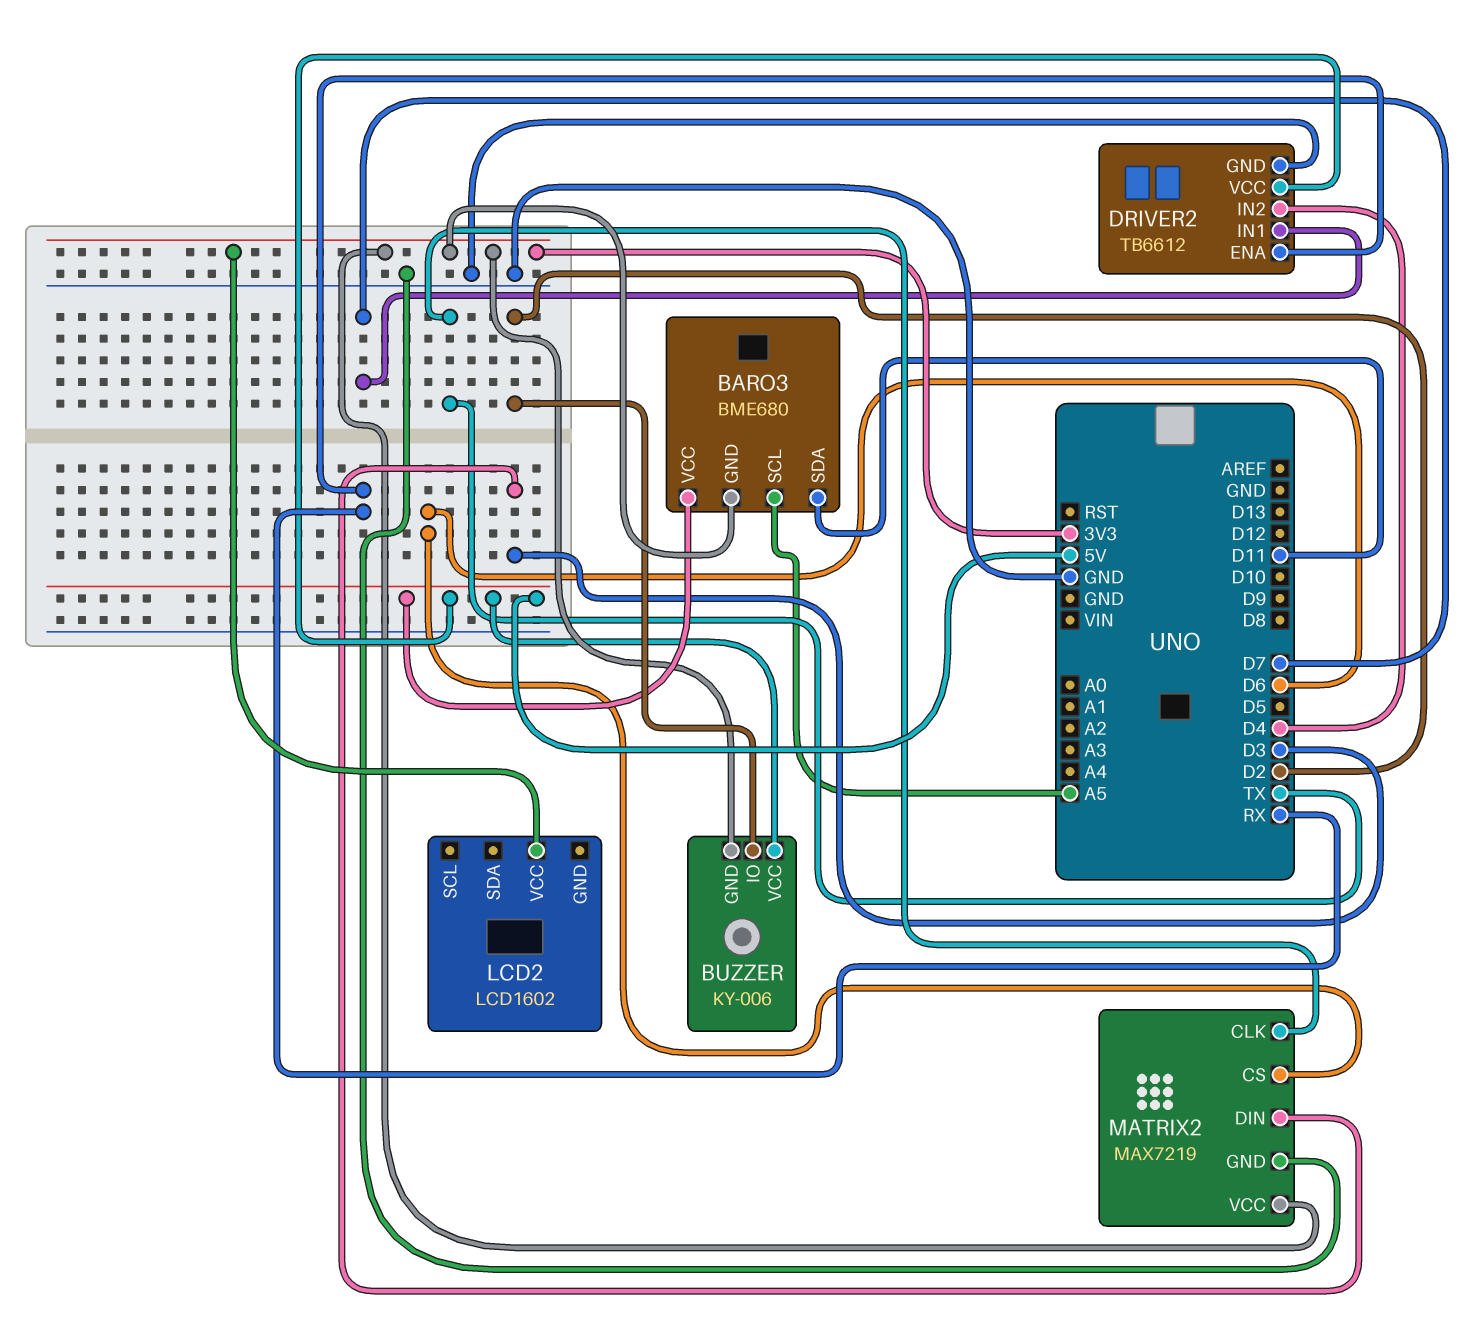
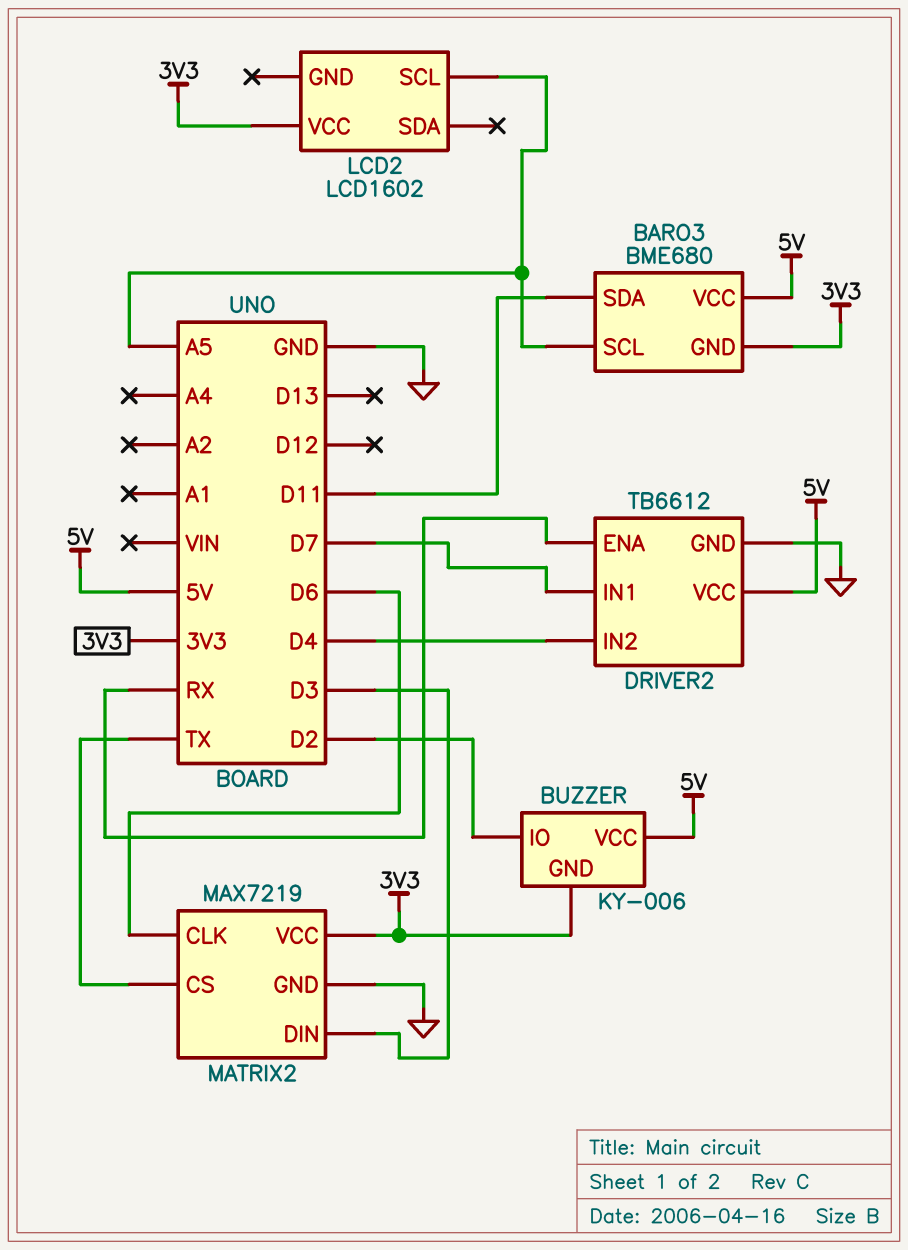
LCD2 pin SCL: none -> A5
MATRIX2 pin CLK: TX -> D6
MATRIX2 pin CS: D6 -> TX

